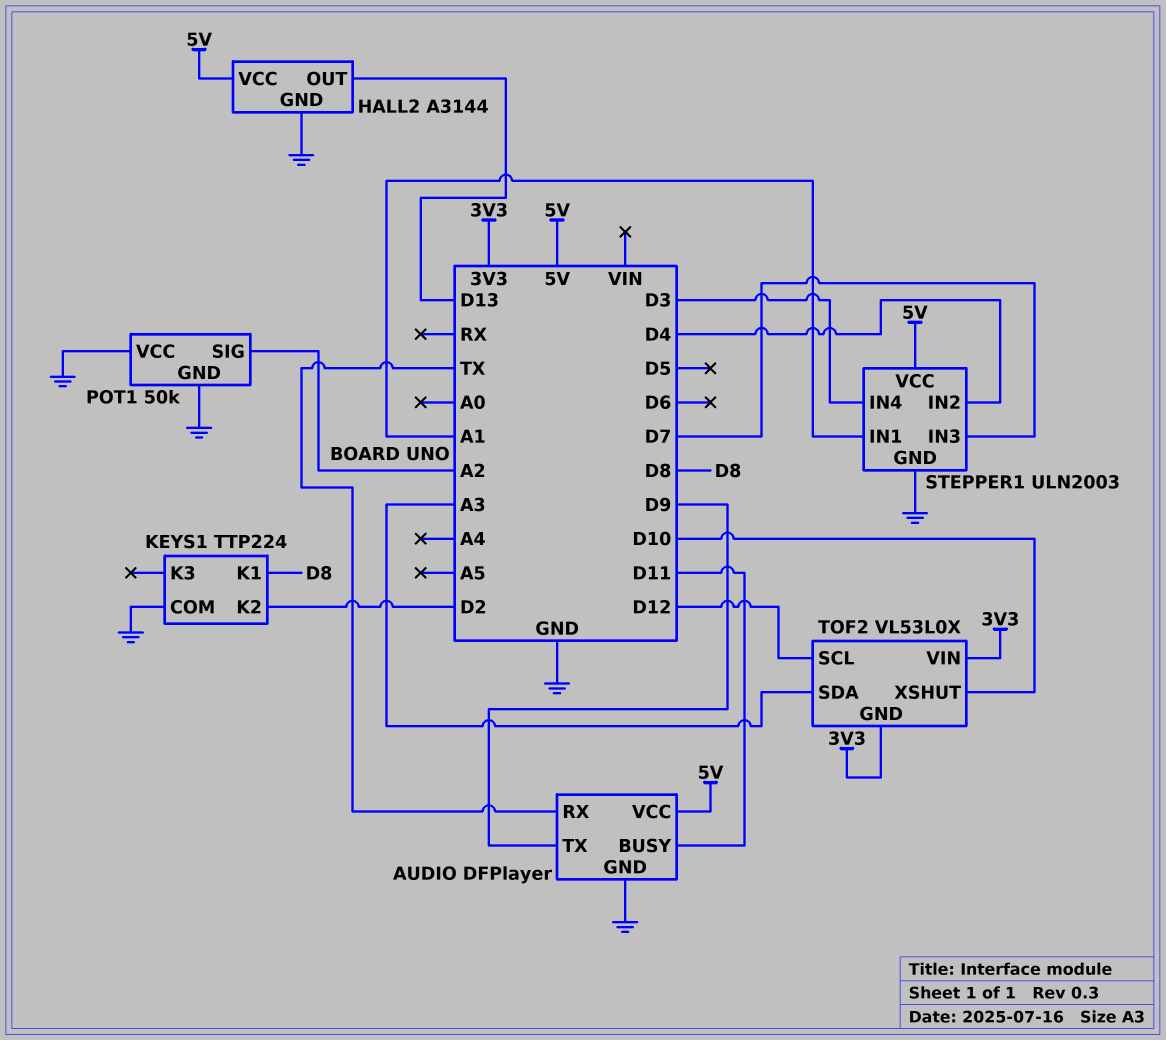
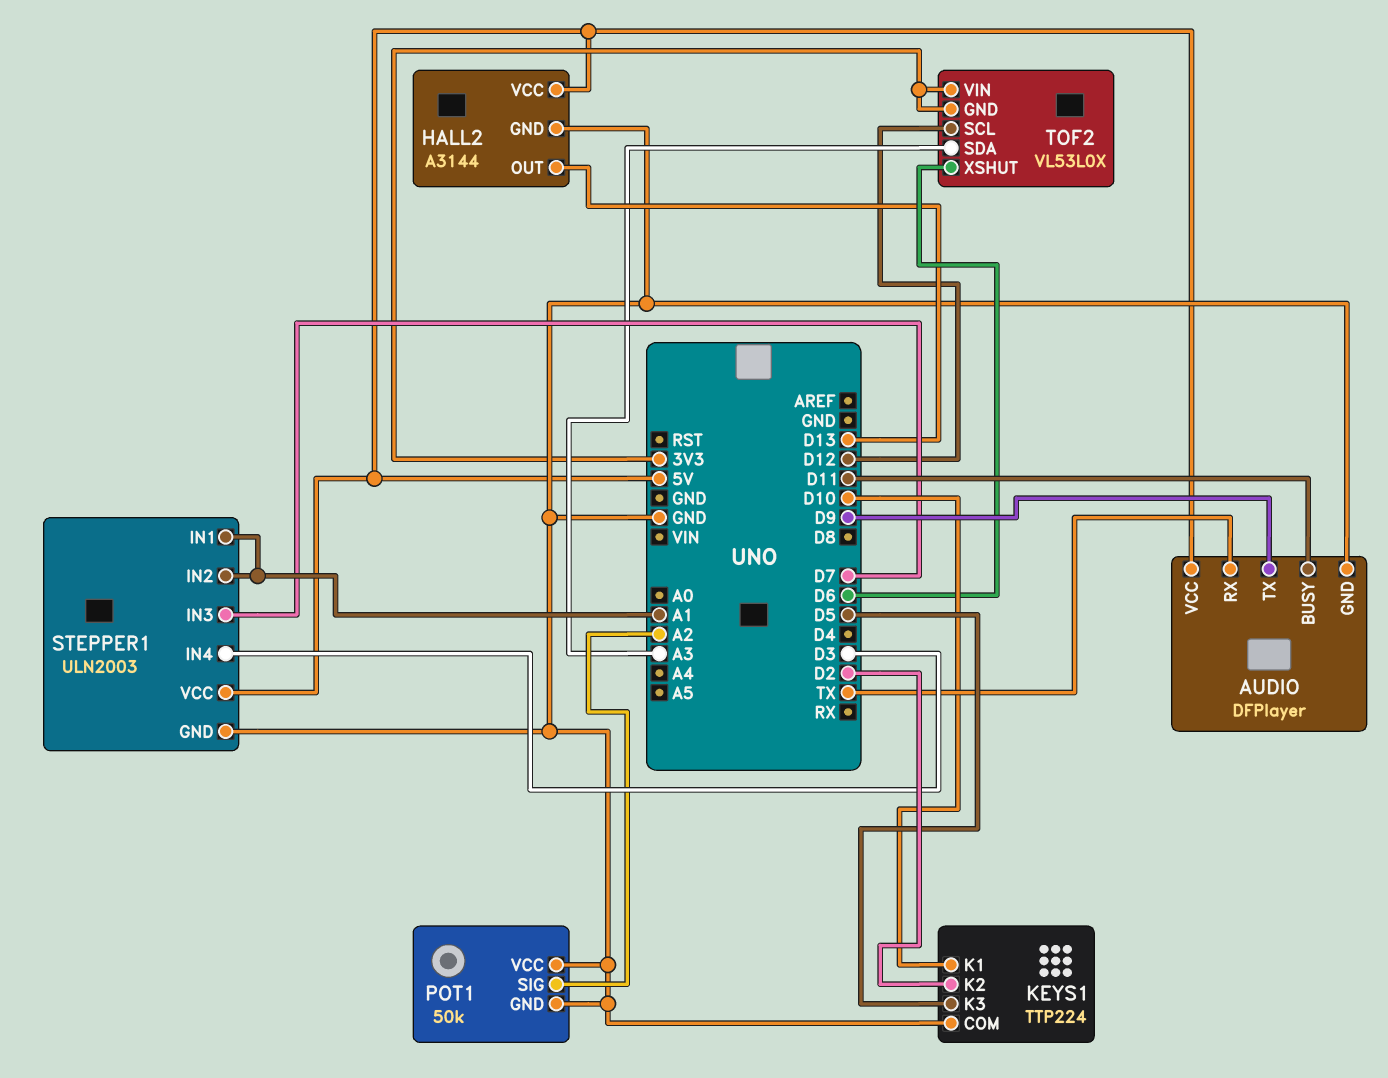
KEYS1 pin K1: D8 -> D10
KEYS1 pin K3: none -> D5
STEPPER1 pin IN2: D4 -> A1
TOF2 pin XSHUT: D10 -> D6

